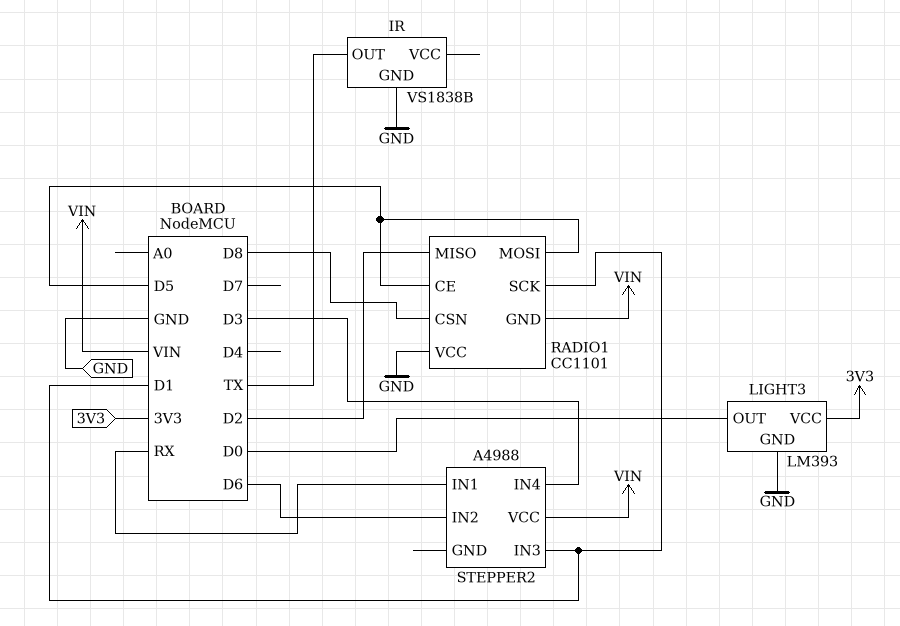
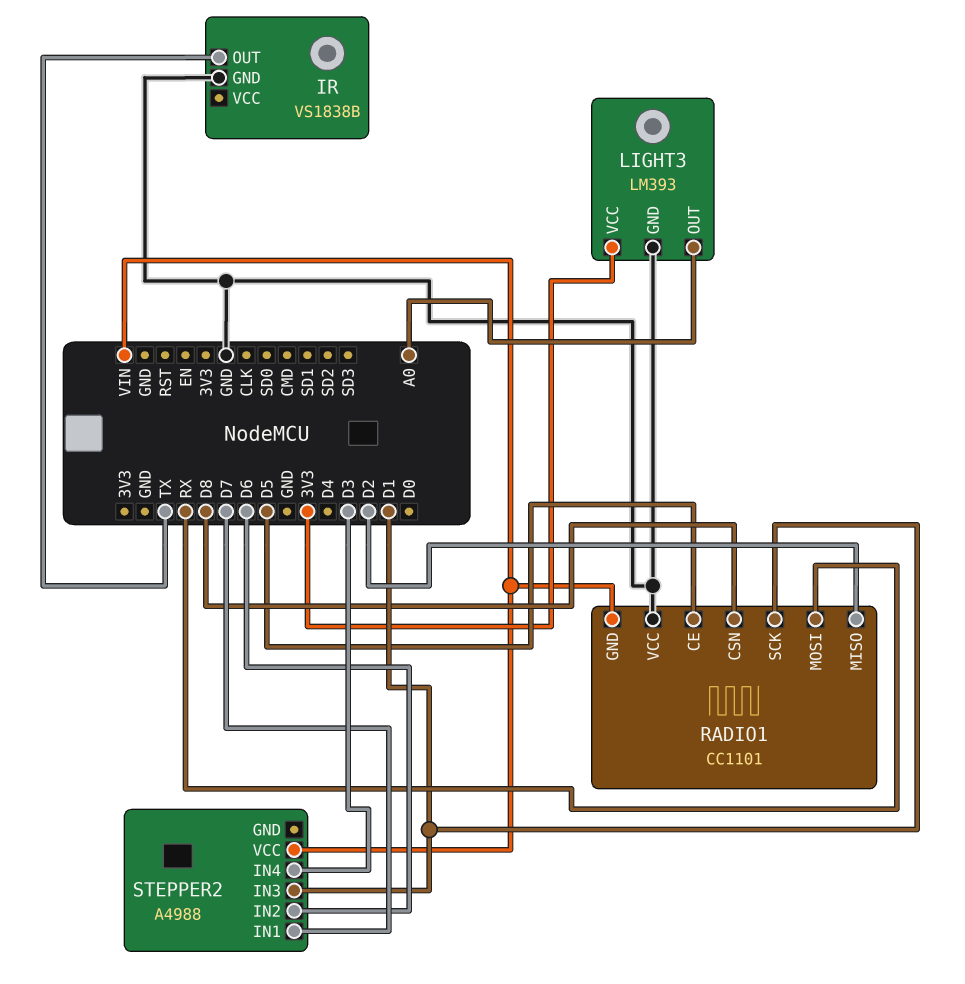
LIGHT3 pin OUT: D0 -> A0
RADIO1 pin MOSI: D5 -> RX
STEPPER2 pin IN1: RX -> D7

